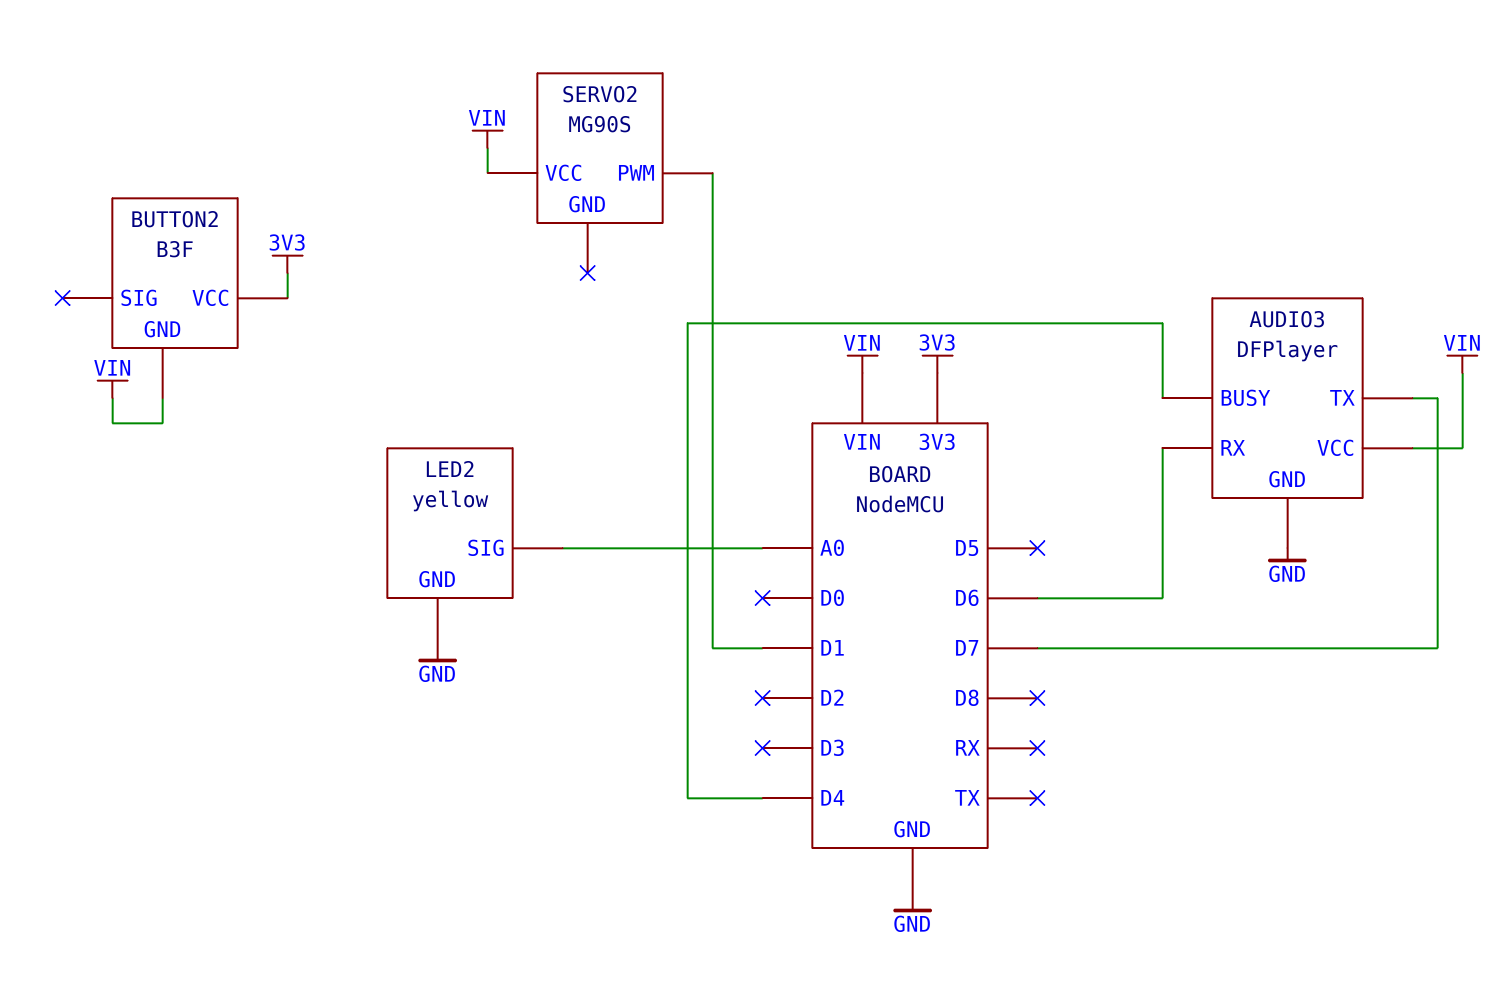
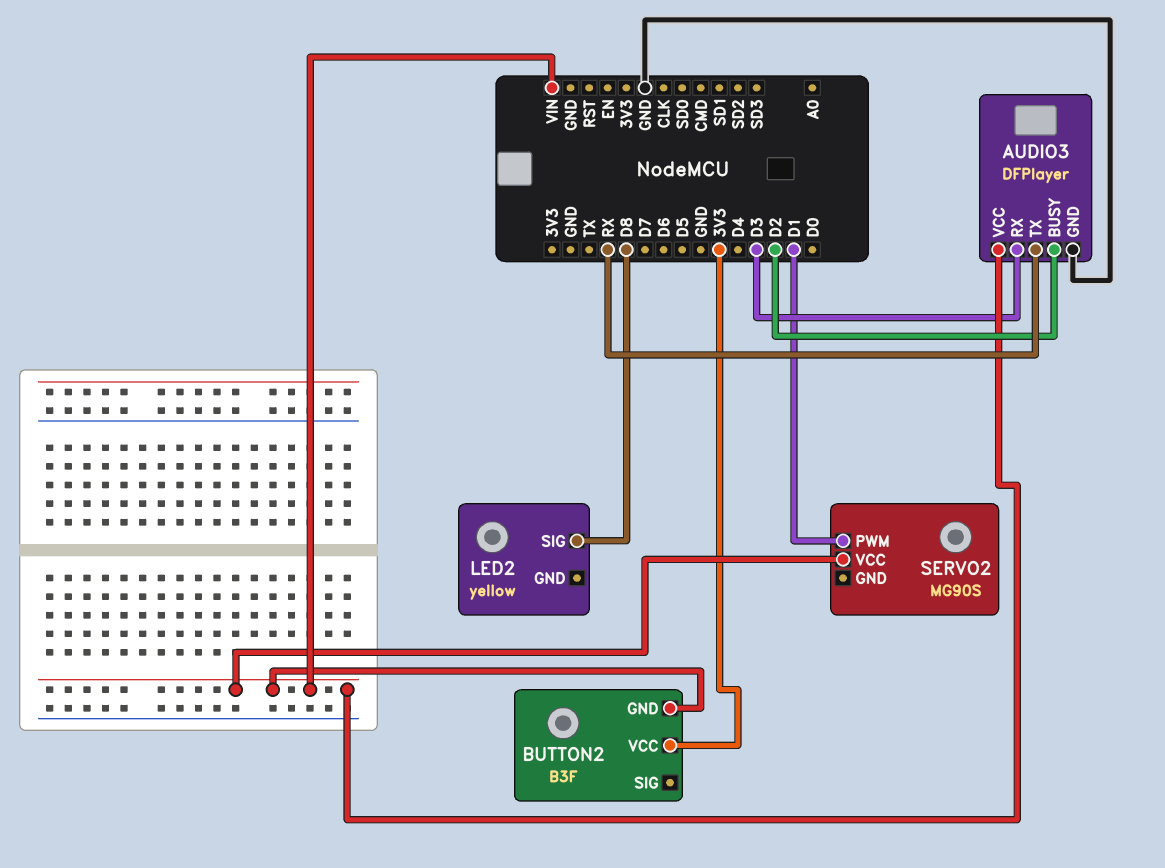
AUDIO3 pin BUSY: D4 -> D2
AUDIO3 pin RX: D6 -> D3
AUDIO3 pin TX: D7 -> RX
LED2 pin GND: GND -> none
LED2 pin SIG: A0 -> D8

